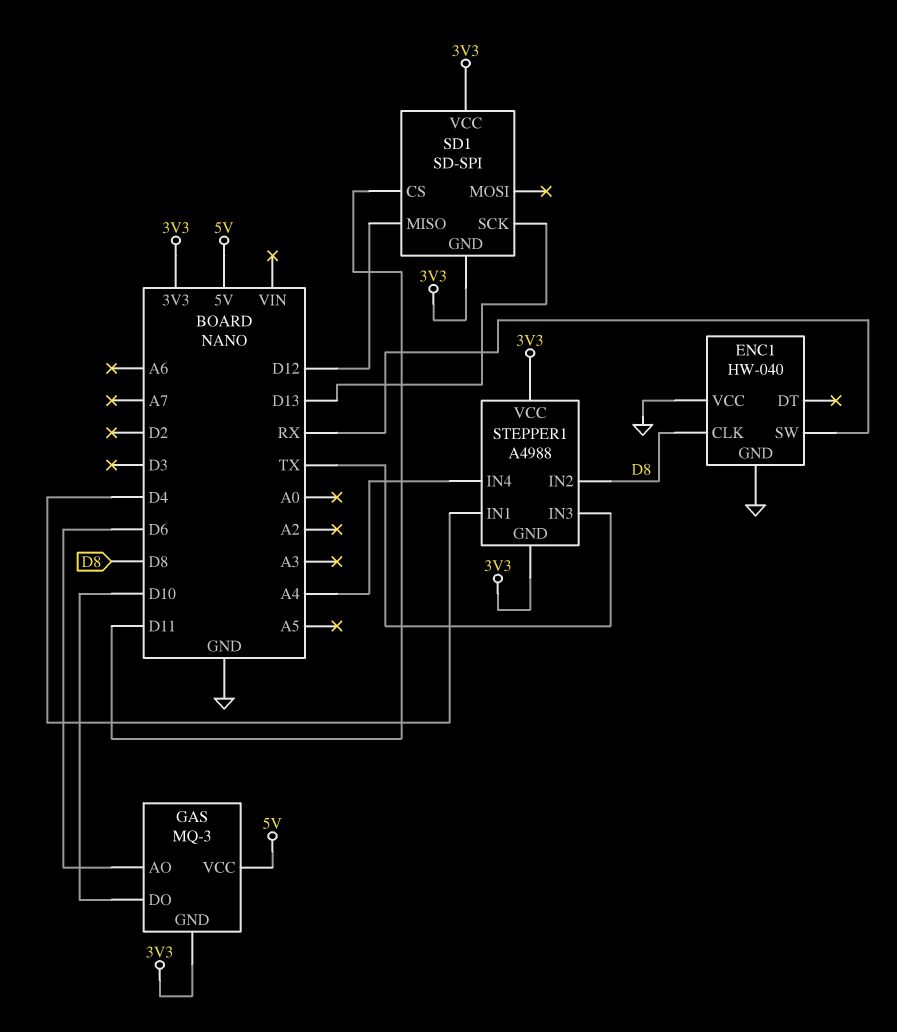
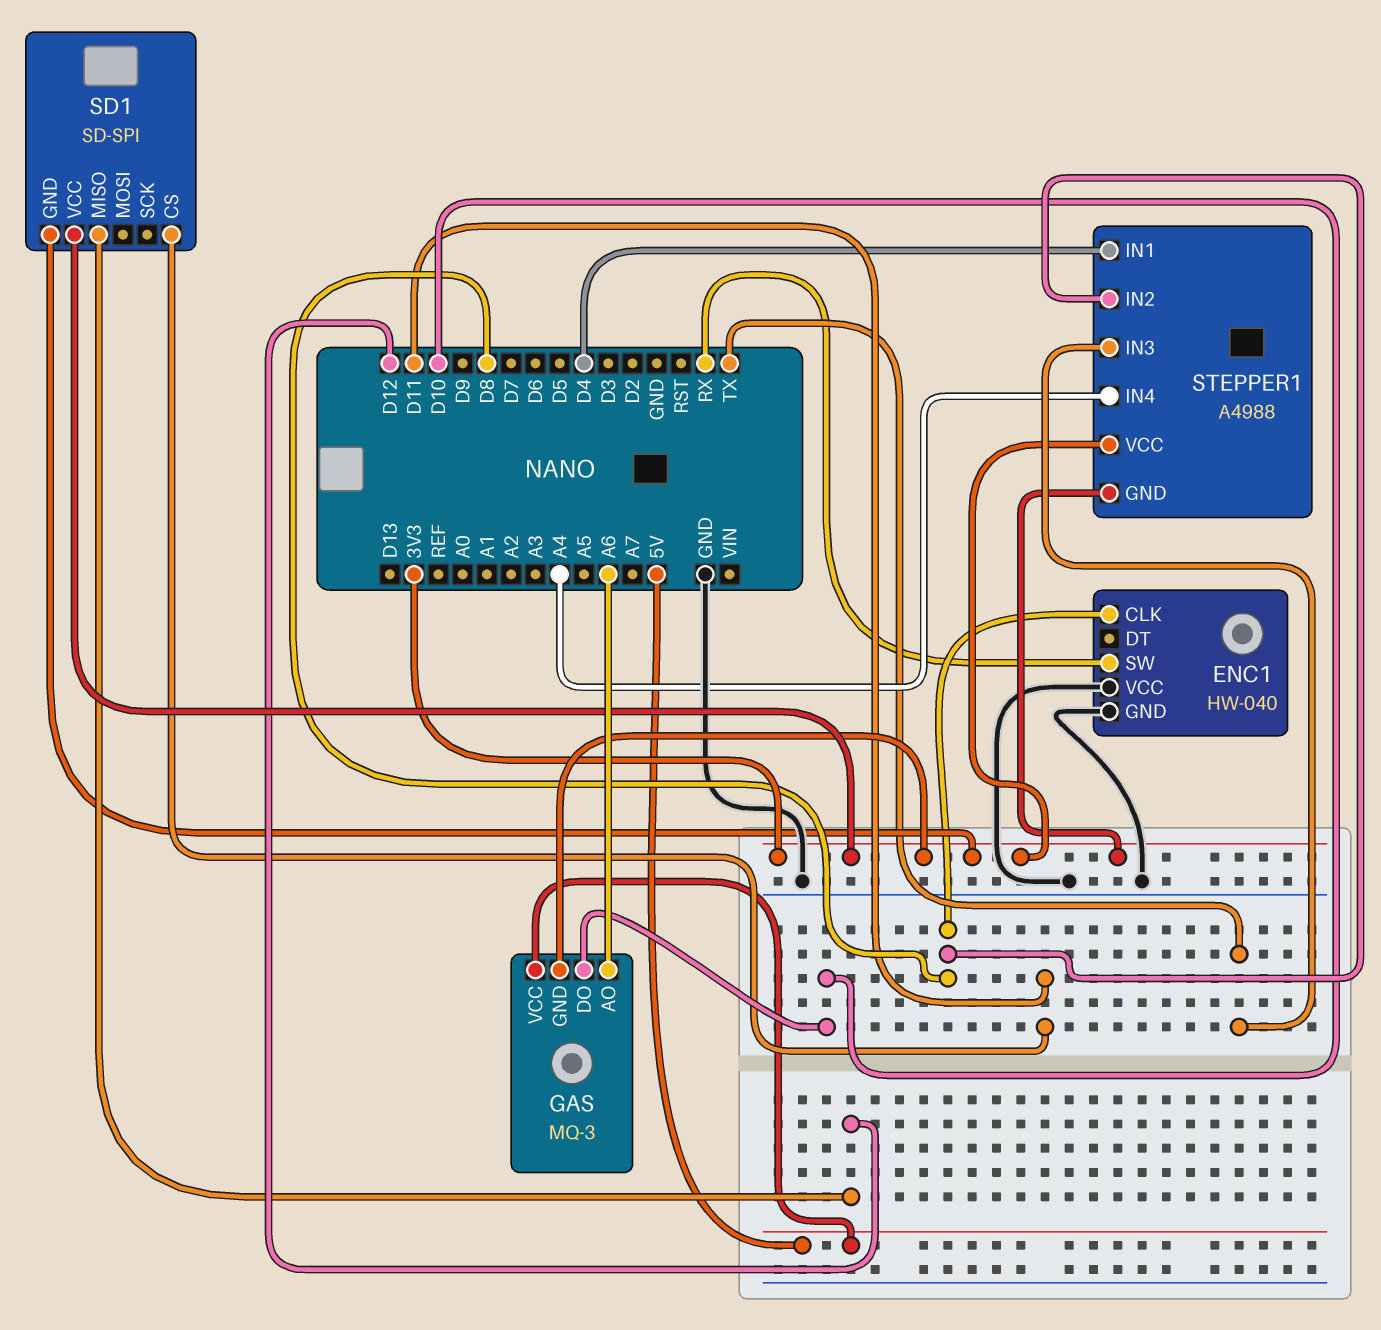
GAS pin AO: D6 -> A6
SD1 pin SCK: D13 -> none

